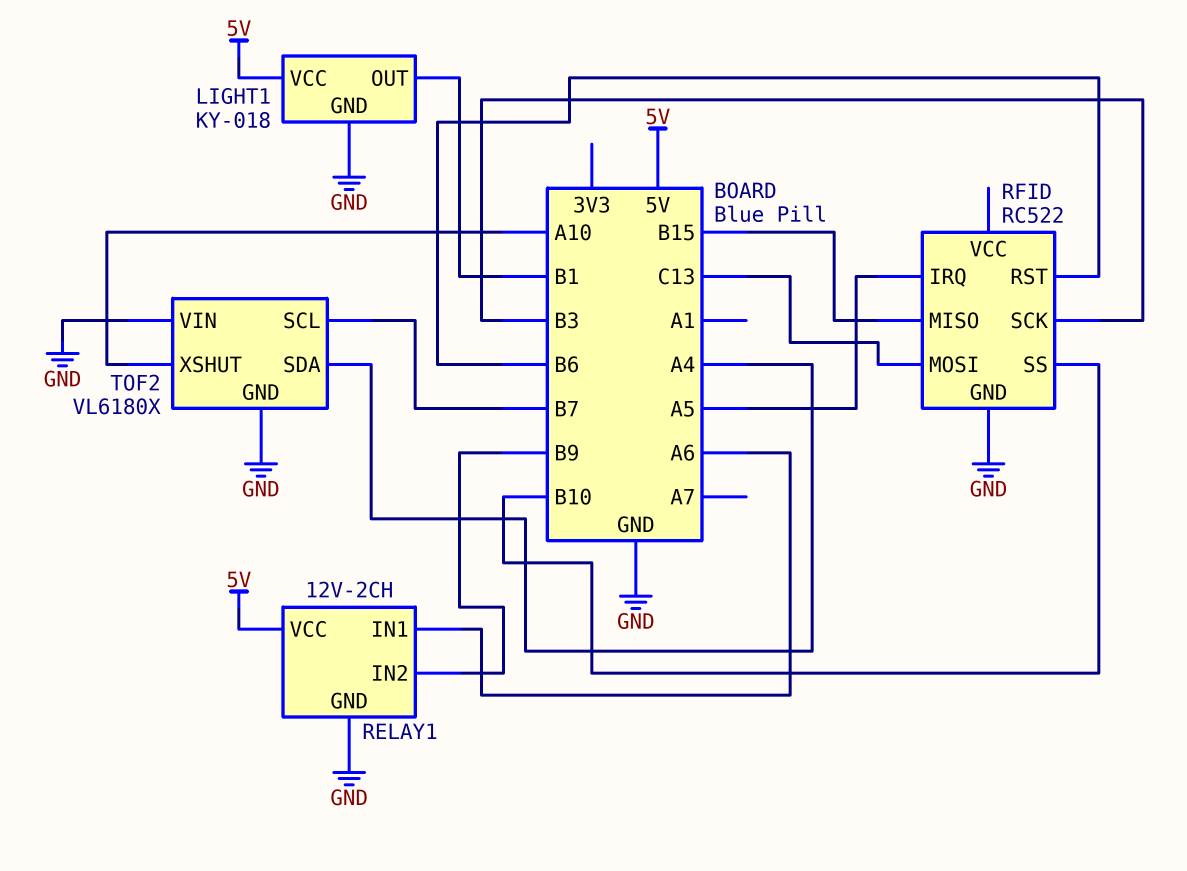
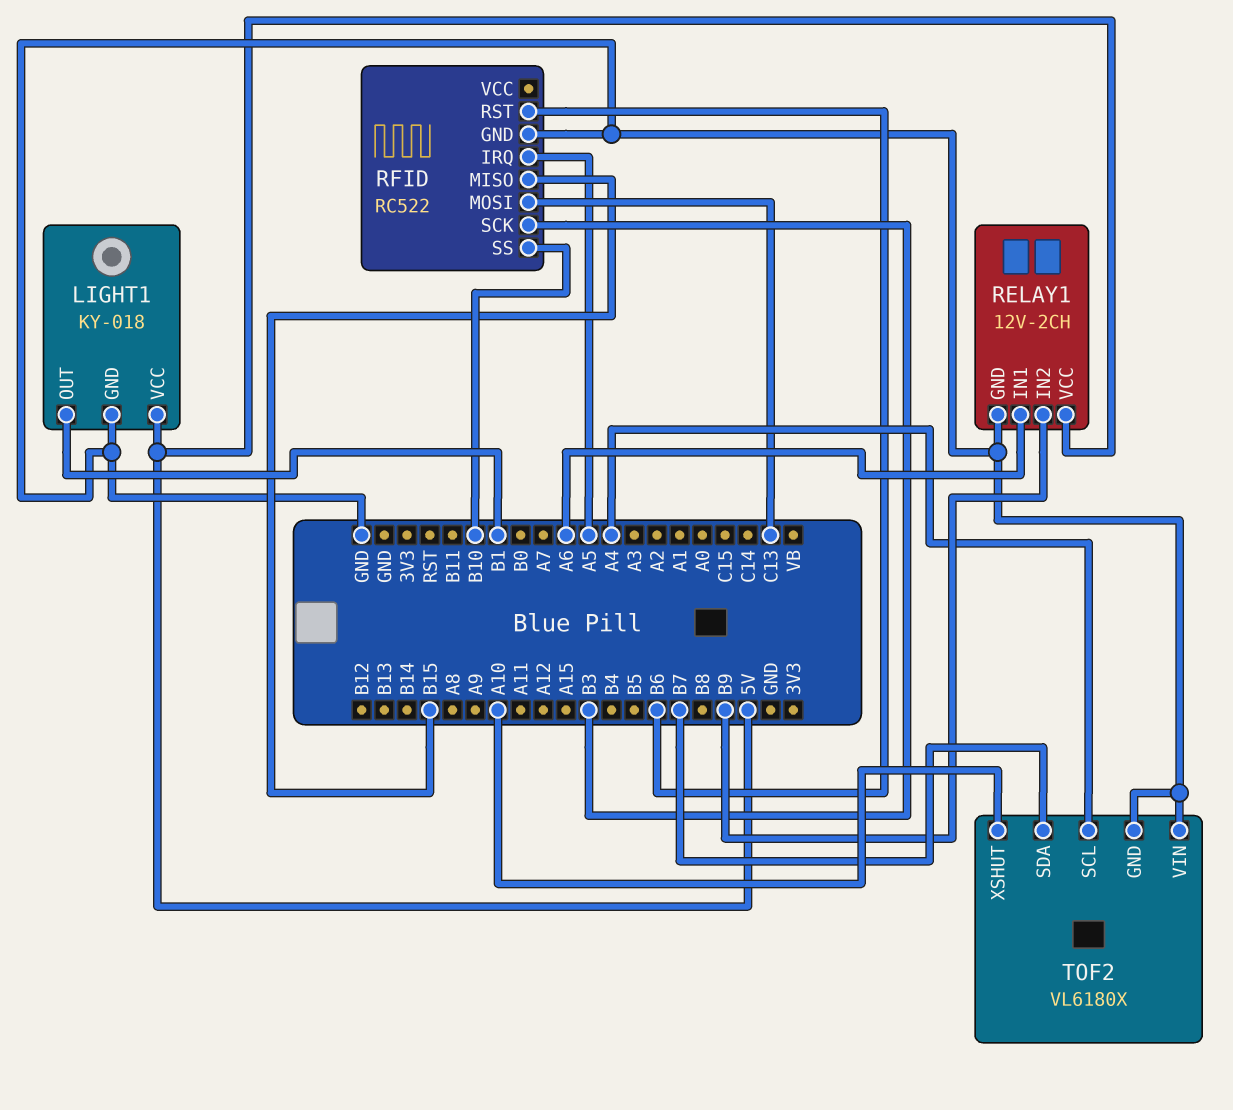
TOF2 pin SCL: B7 -> A4
TOF2 pin SDA: A4 -> B7

